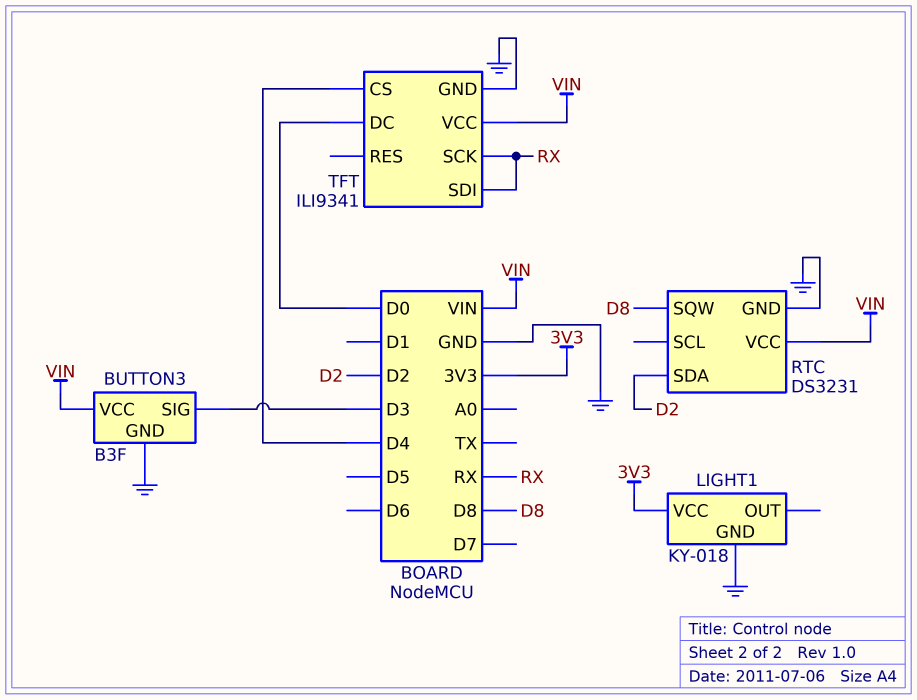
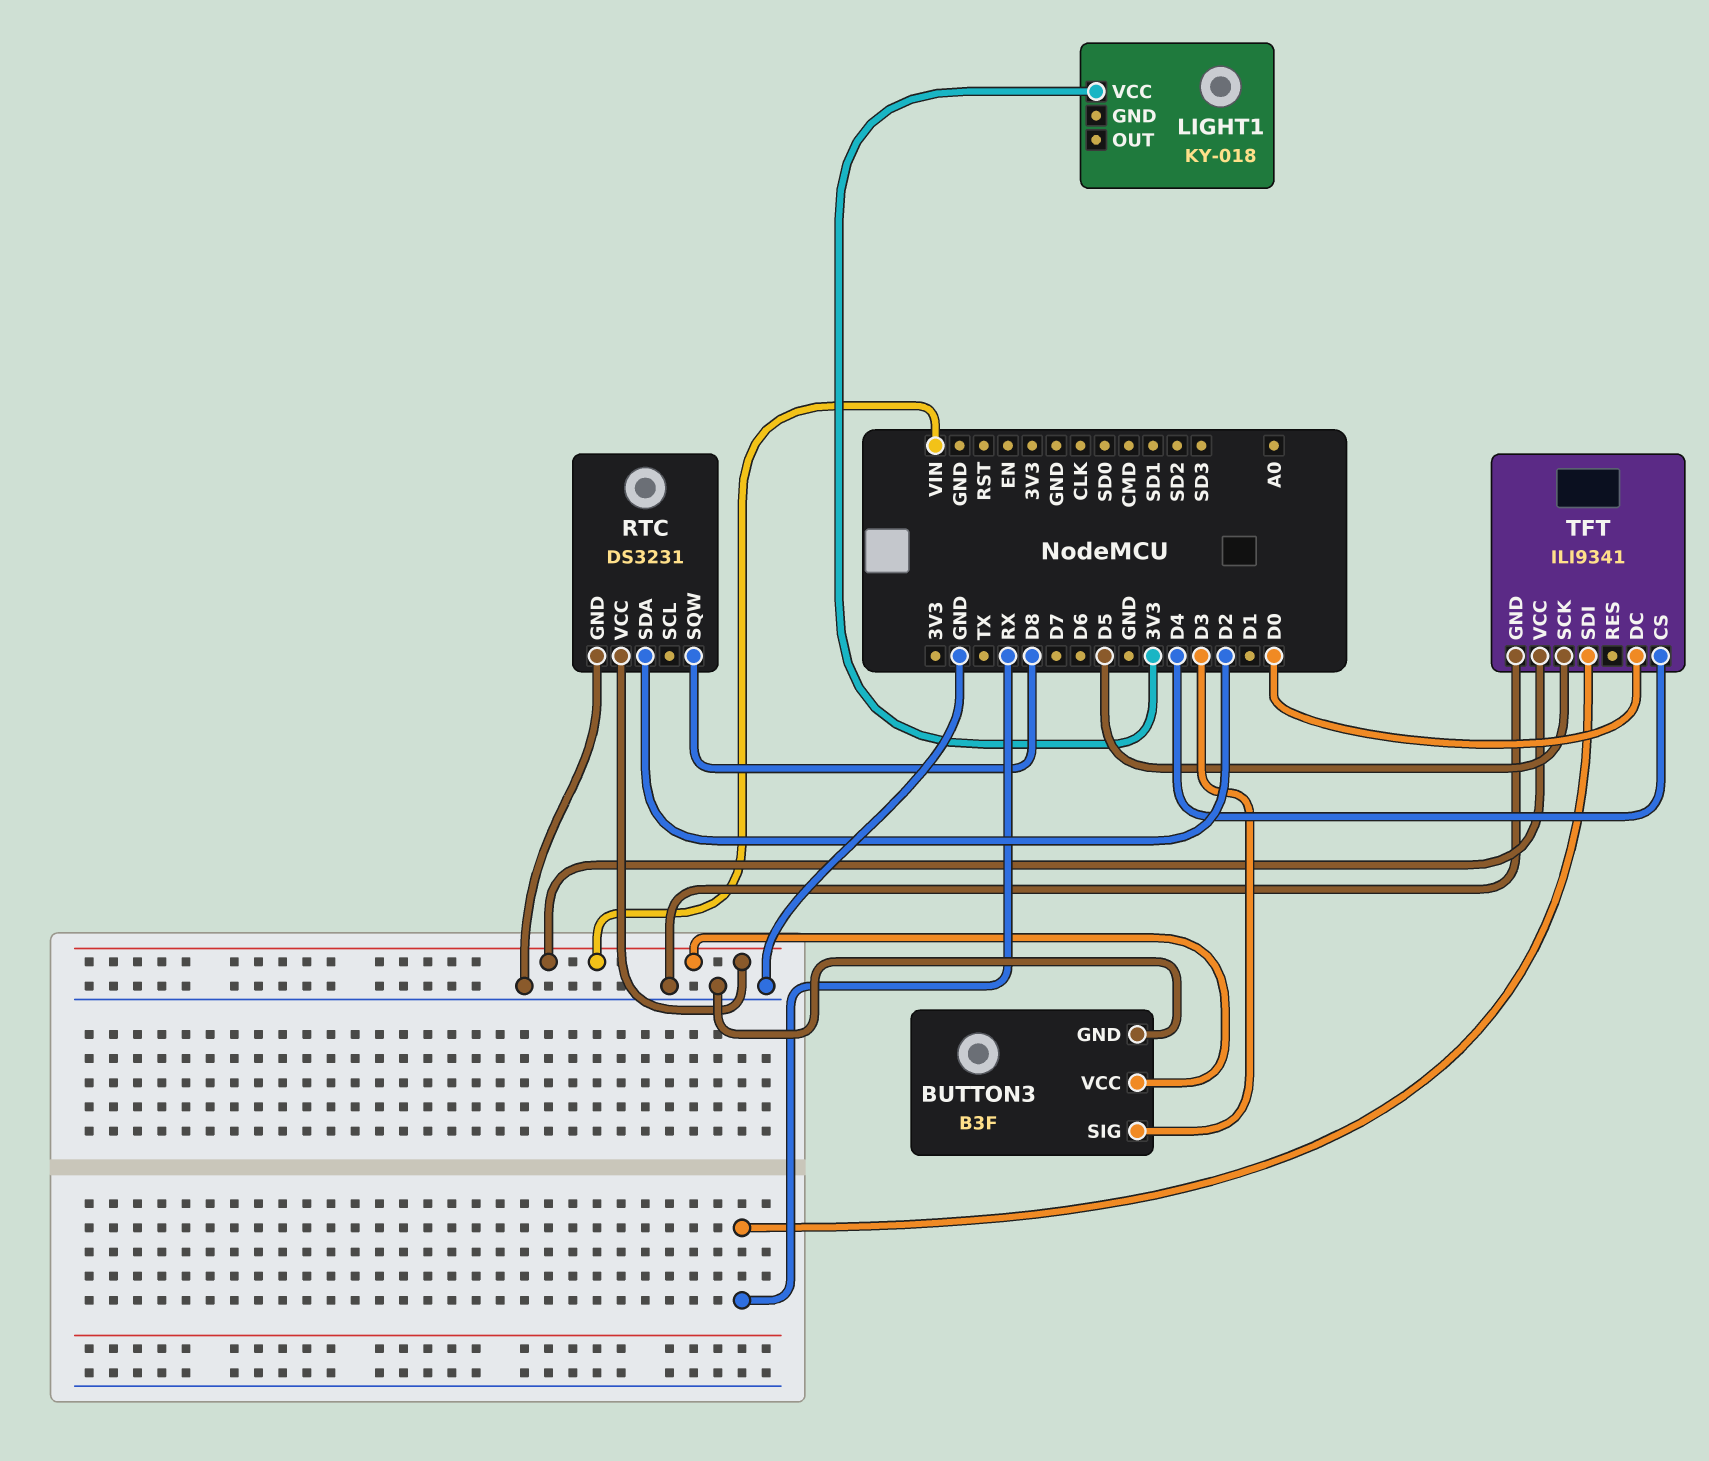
LIGHT1 pin GND: GND -> none
TFT pin SCK: RX -> D5

